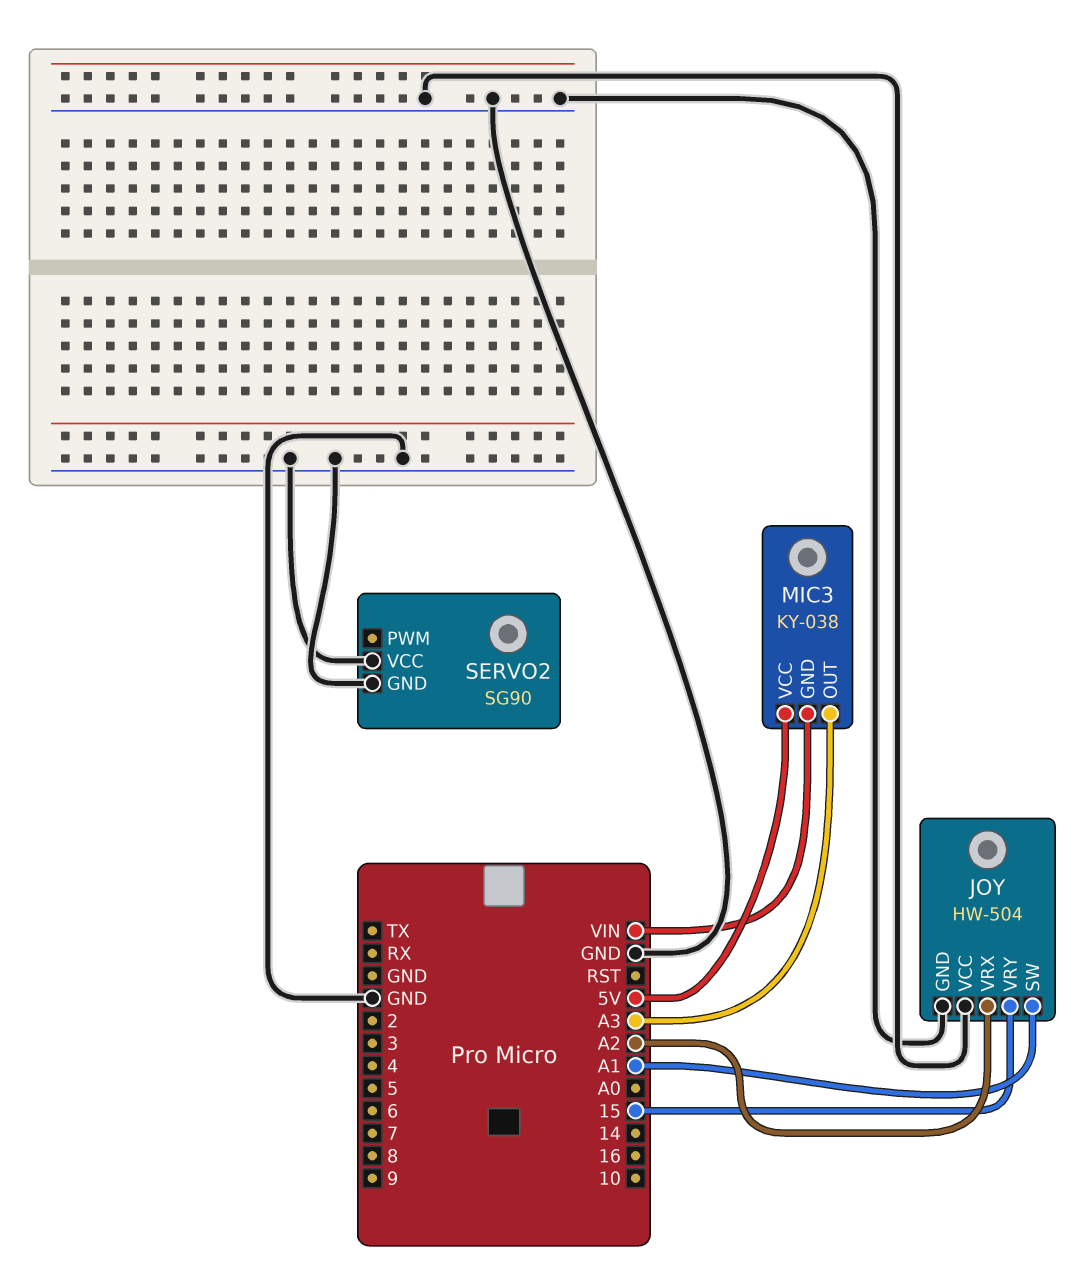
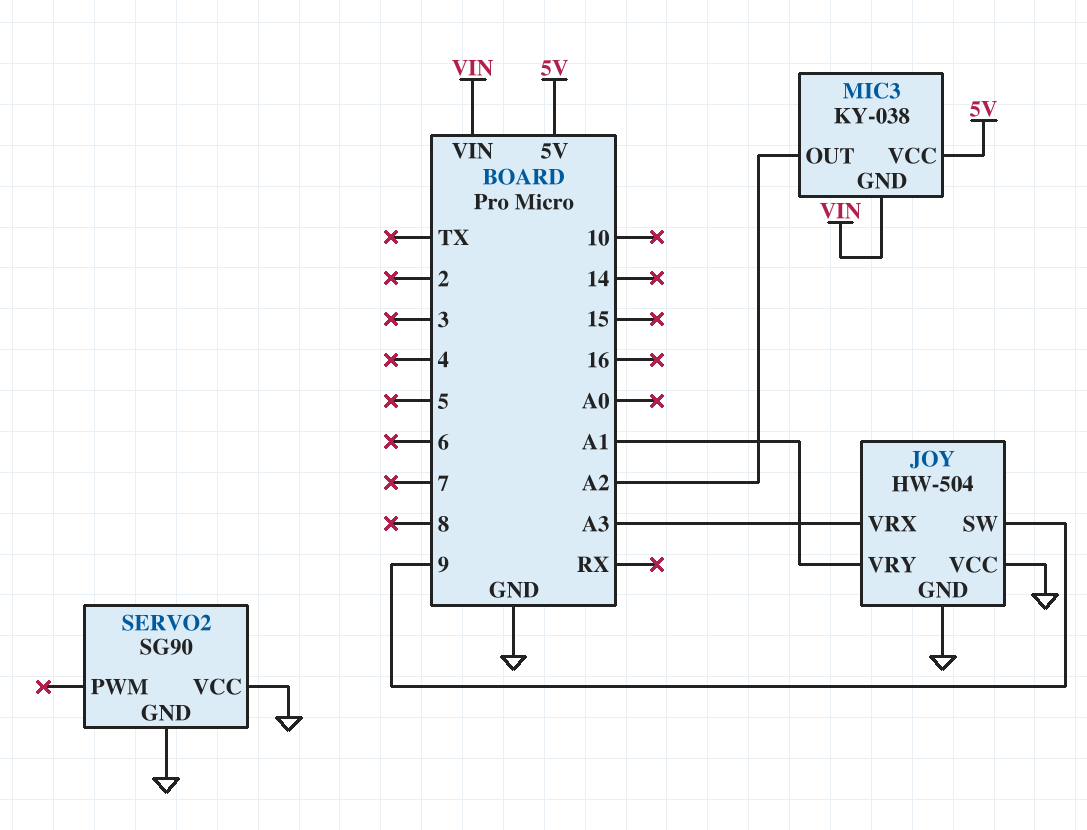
JOY pin SW: A1 -> 9
JOY pin VRX: A2 -> A3
JOY pin VRY: 15 -> A1
MIC3 pin OUT: A3 -> A2

